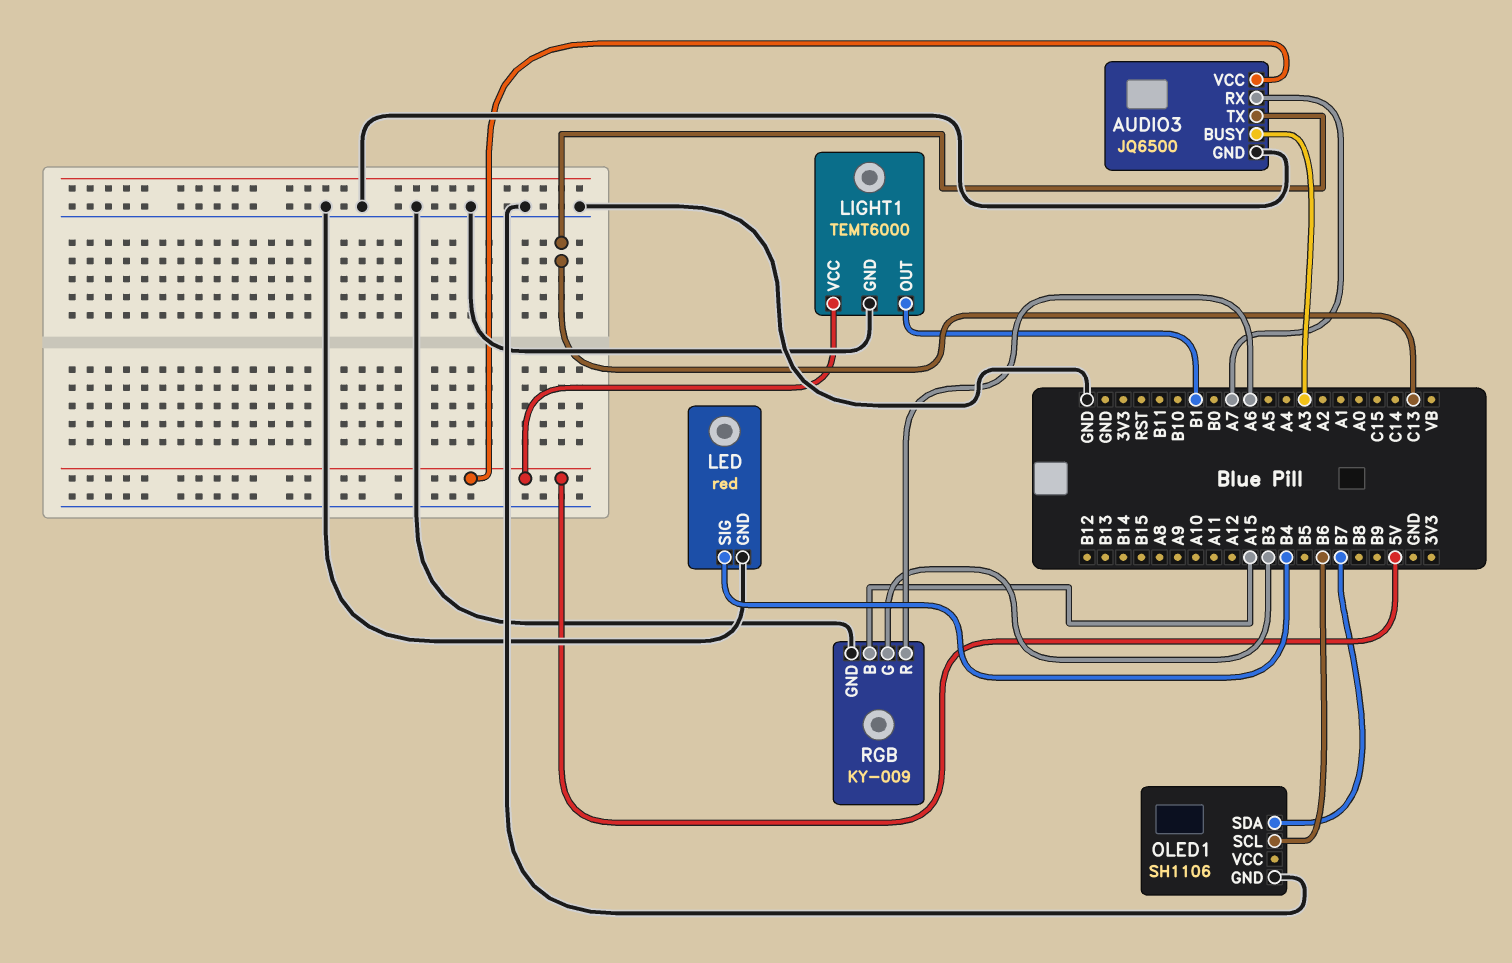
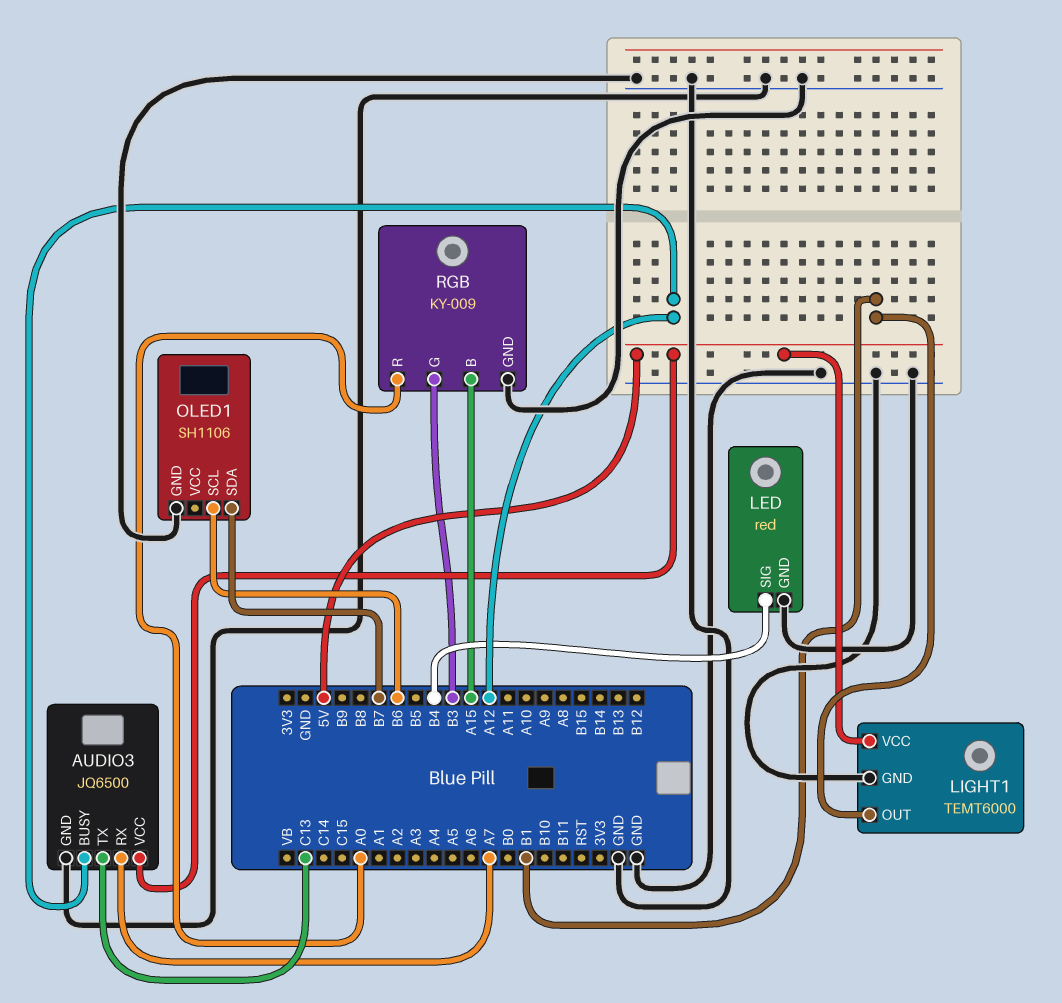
AUDIO3 pin BUSY: A3 -> A12
RGB pin R: A6 -> A0

